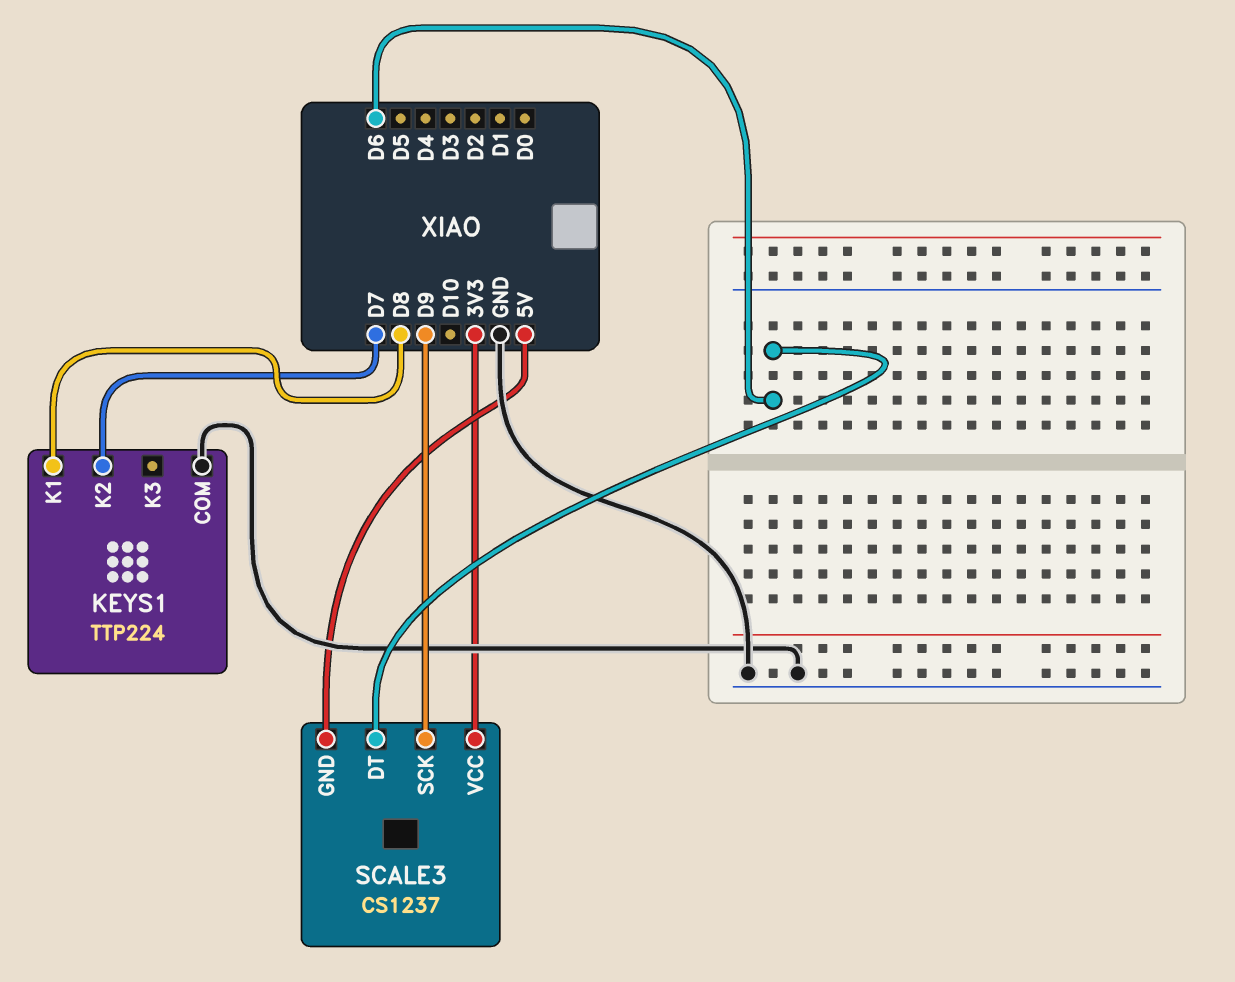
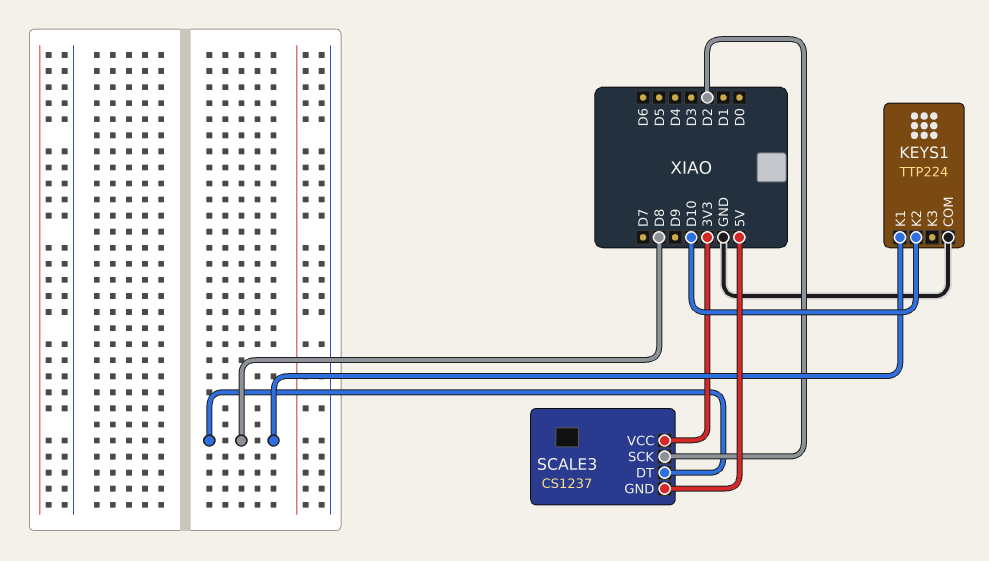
KEYS1 pin K2: D7 -> D10
SCALE3 pin DT: D6 -> D8
SCALE3 pin SCK: D9 -> D2

